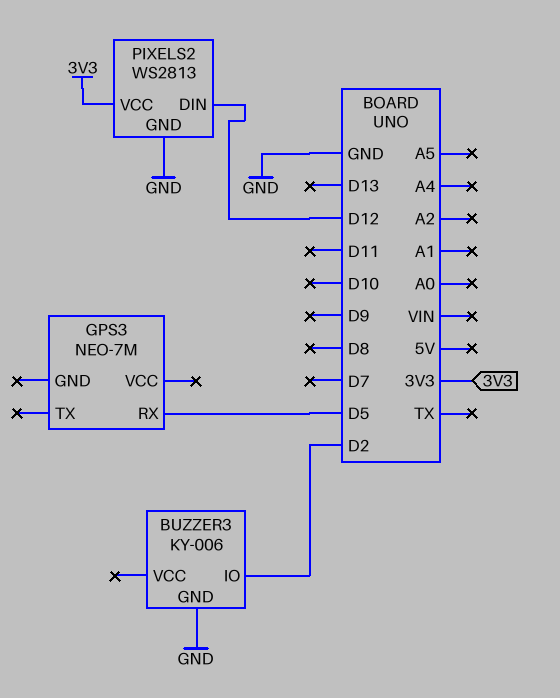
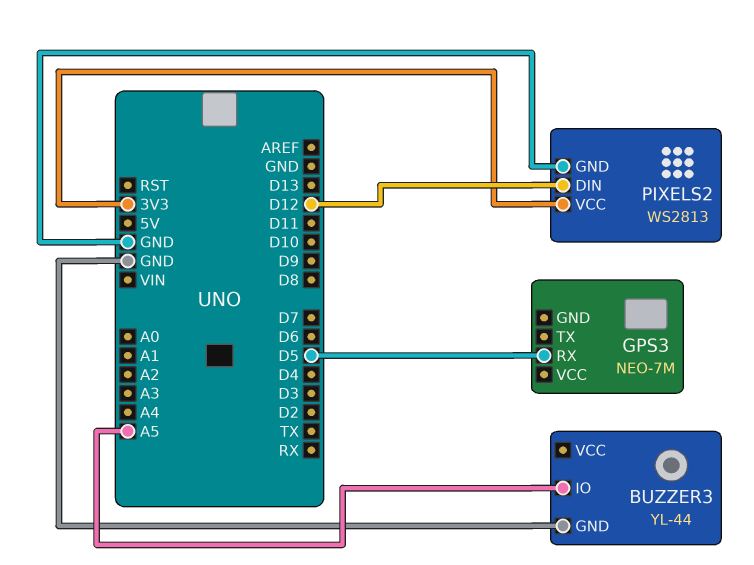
BUZZER3: KY-006 -> YL-44
BUZZER3 pin IO: D2 -> A5

